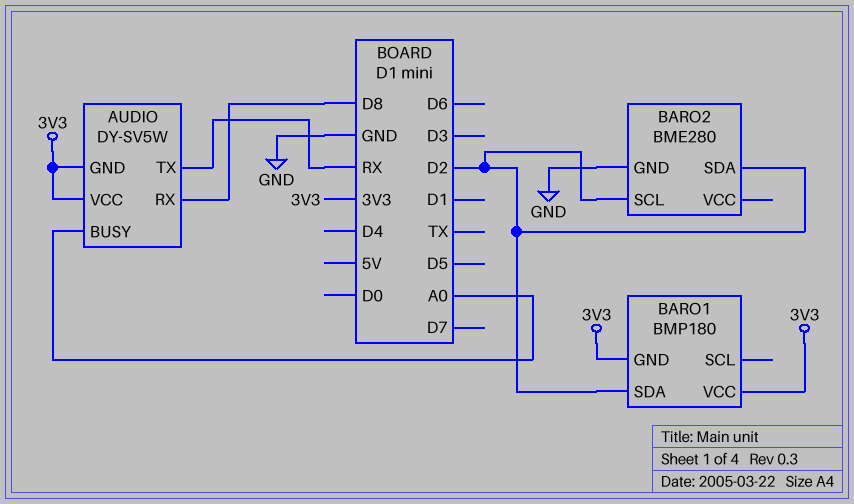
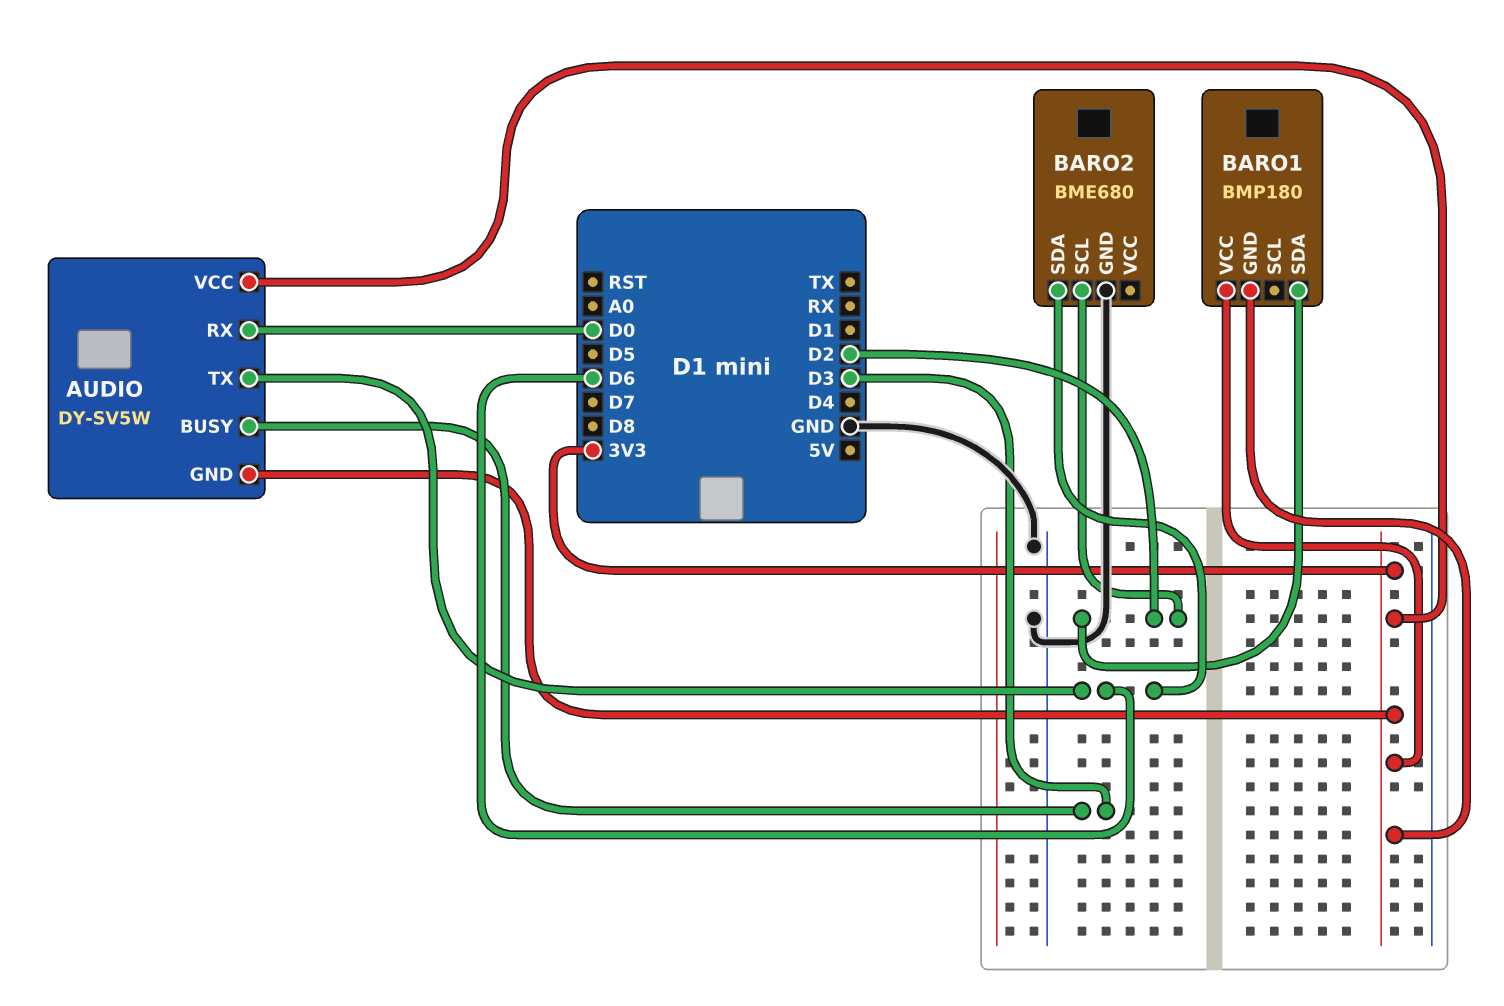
AUDIO pin BUSY: A0 -> D3
AUDIO pin RX: D8 -> D0
AUDIO pin TX: RX -> D6
BARO2: BME280 -> BME680
BARO2 pin SDA: D2 -> D6

